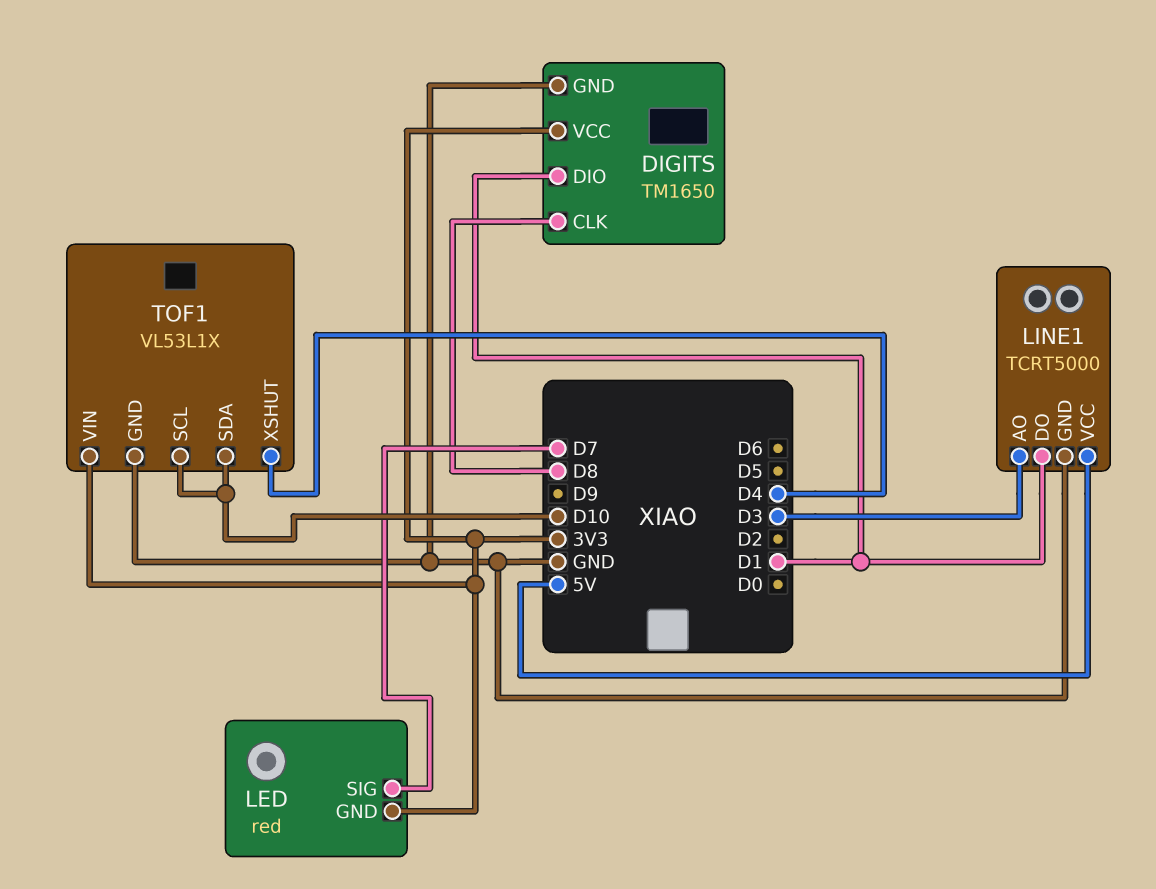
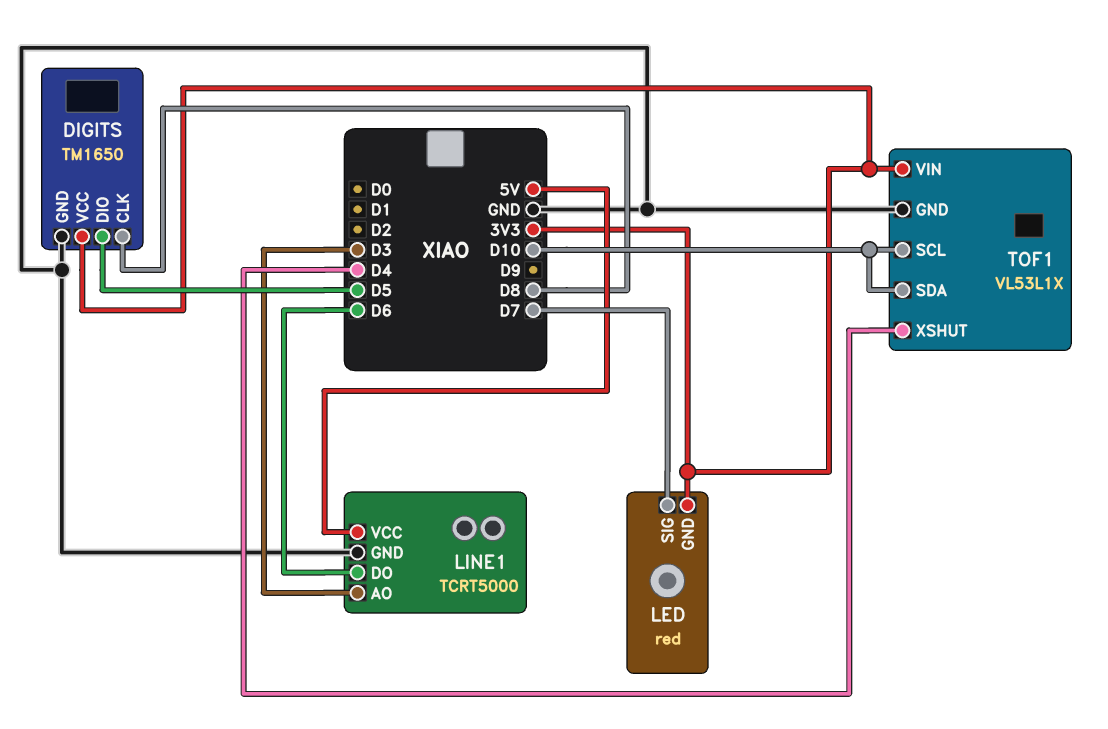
DIGITS pin DIO: D1 -> D5
LINE1 pin DO: D1 -> D6

